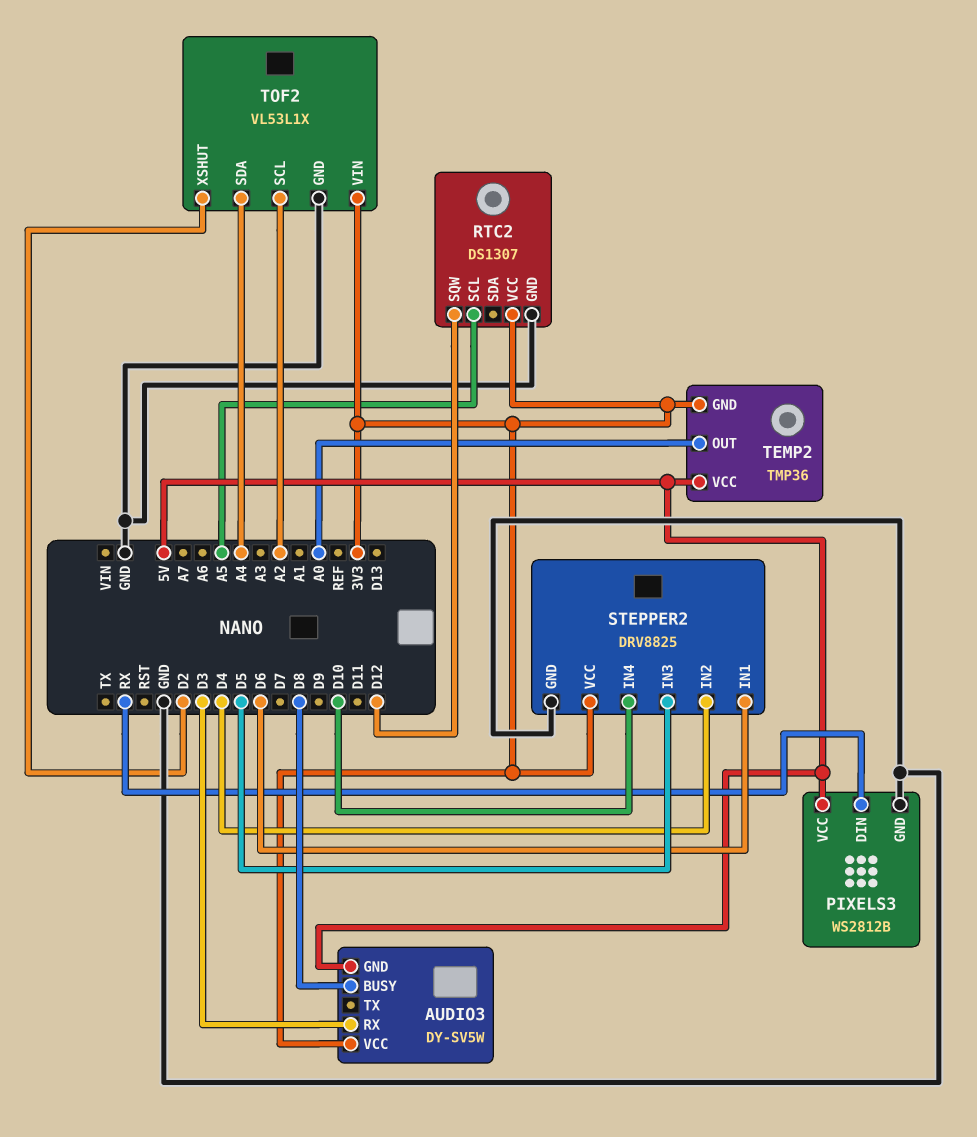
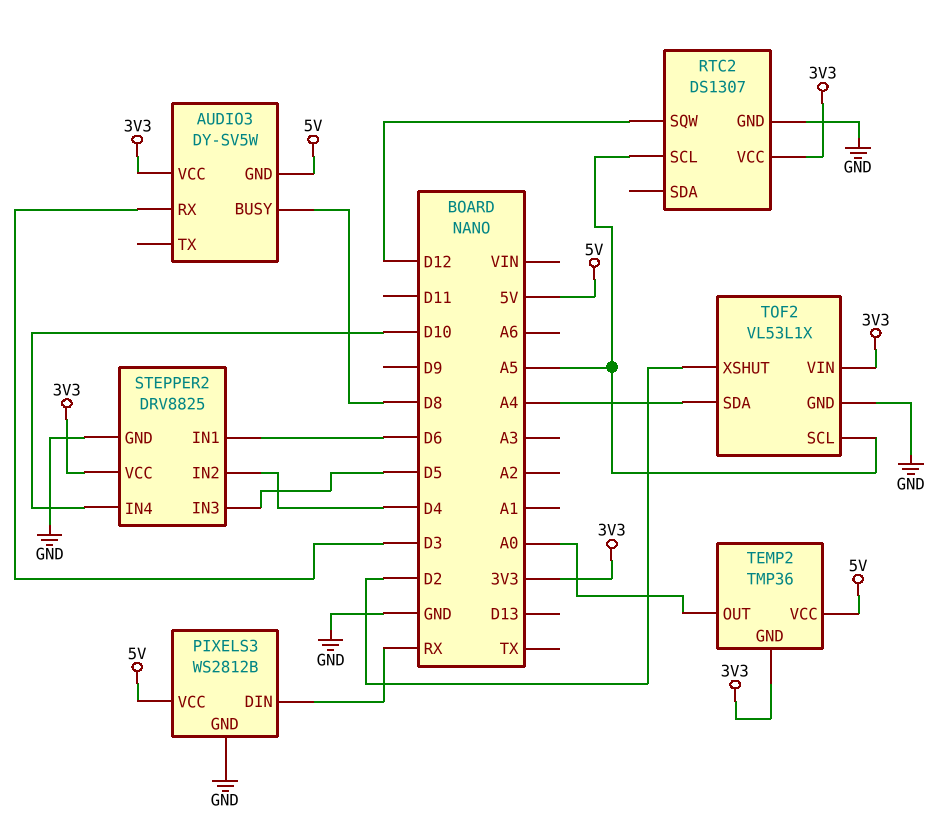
TOF2 pin SCL: A2 -> A5

